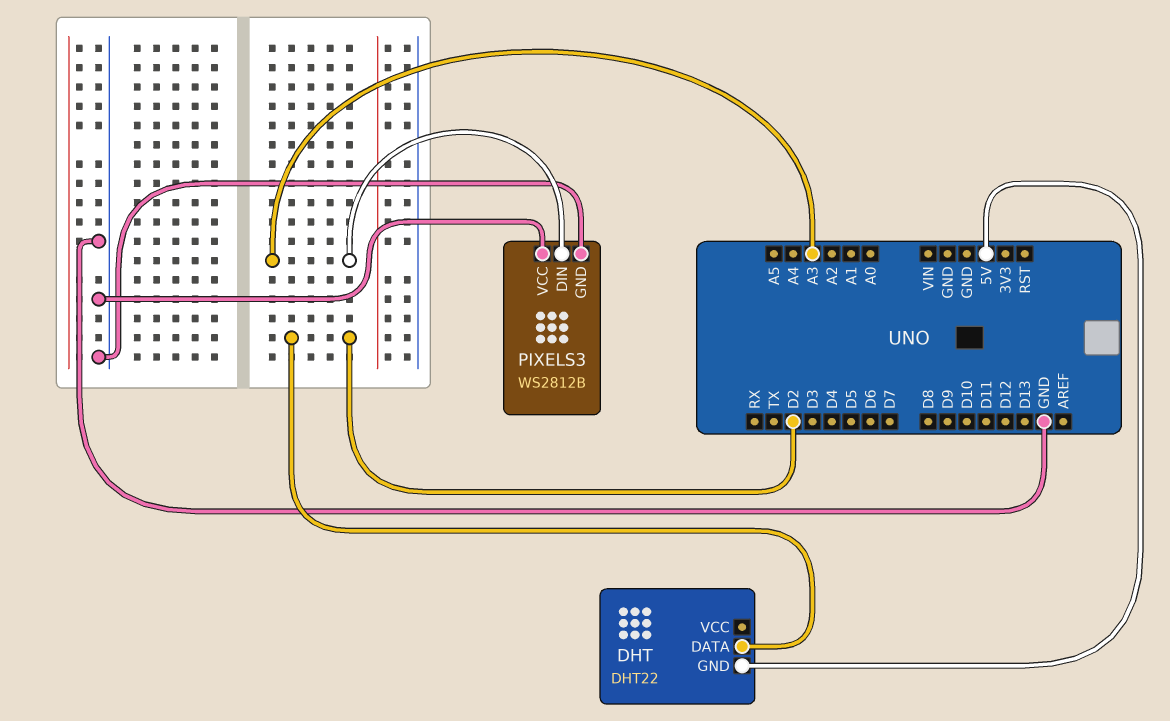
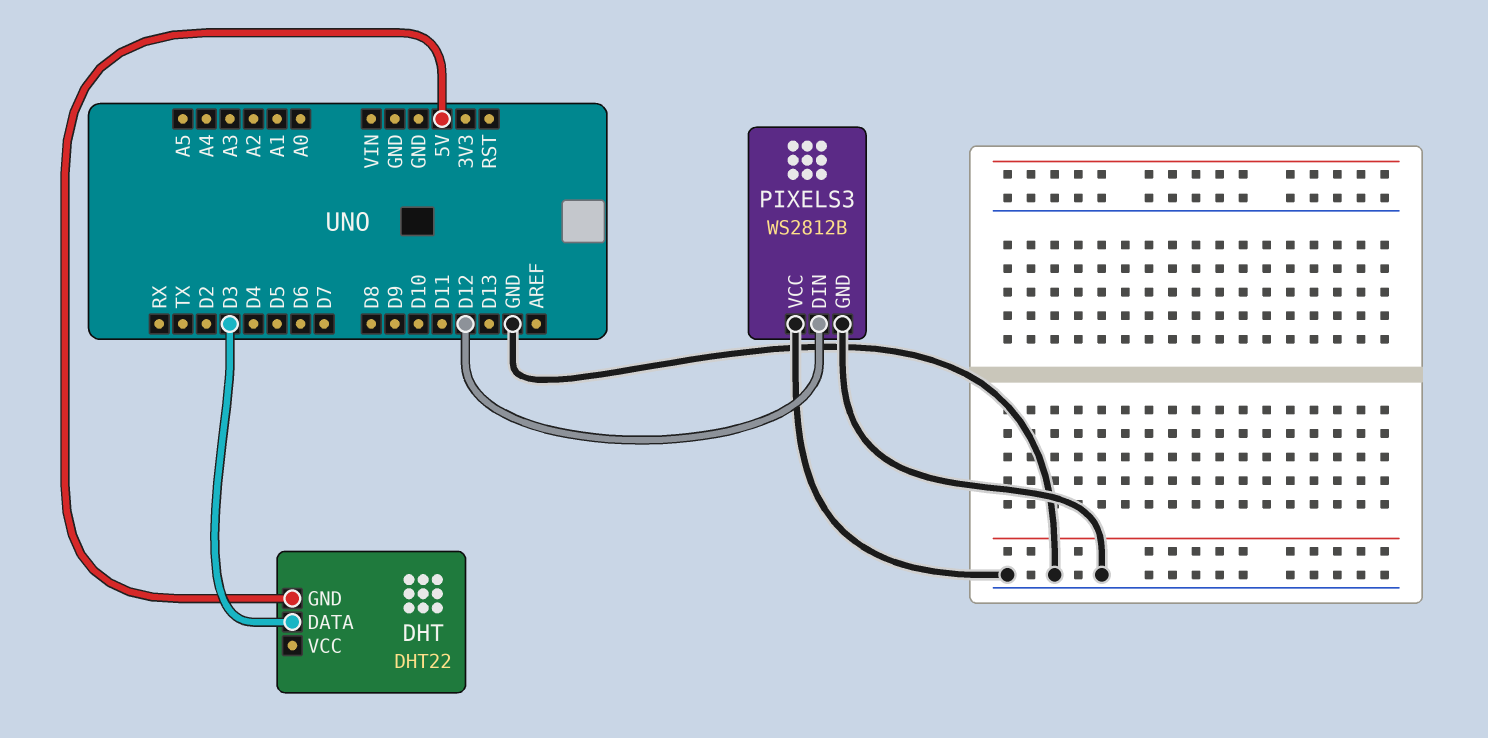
DHT pin DATA: D2 -> D3
PIXELS3 pin DIN: A3 -> D12

